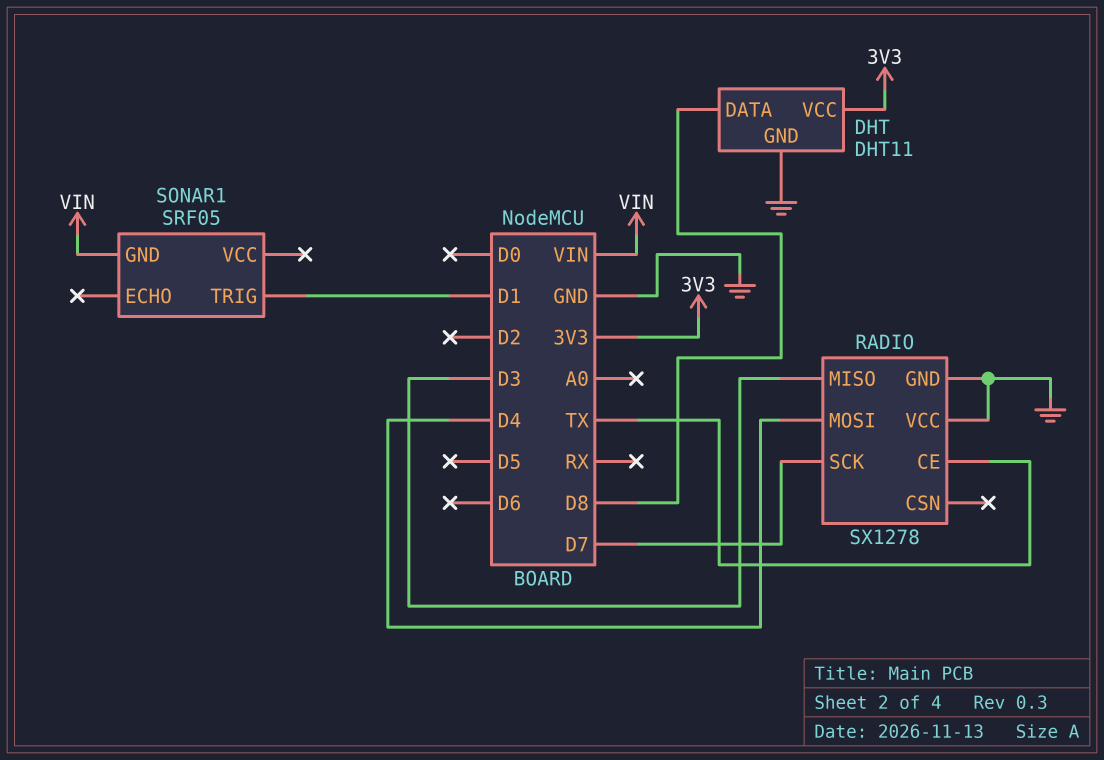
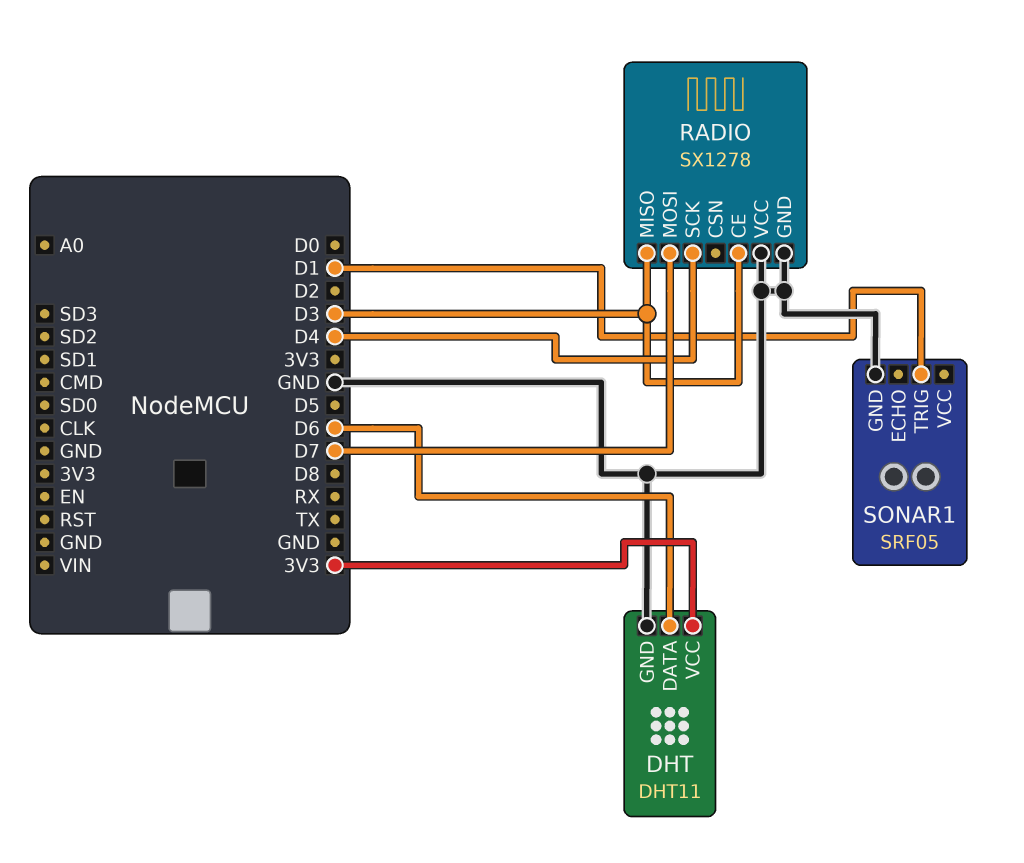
DHT pin DATA: D8 -> D6
RADIO pin CE: TX -> D3
RADIO pin MOSI: D4 -> D7
RADIO pin SCK: D7 -> D4
SONAR1 pin GND: VIN -> GND

